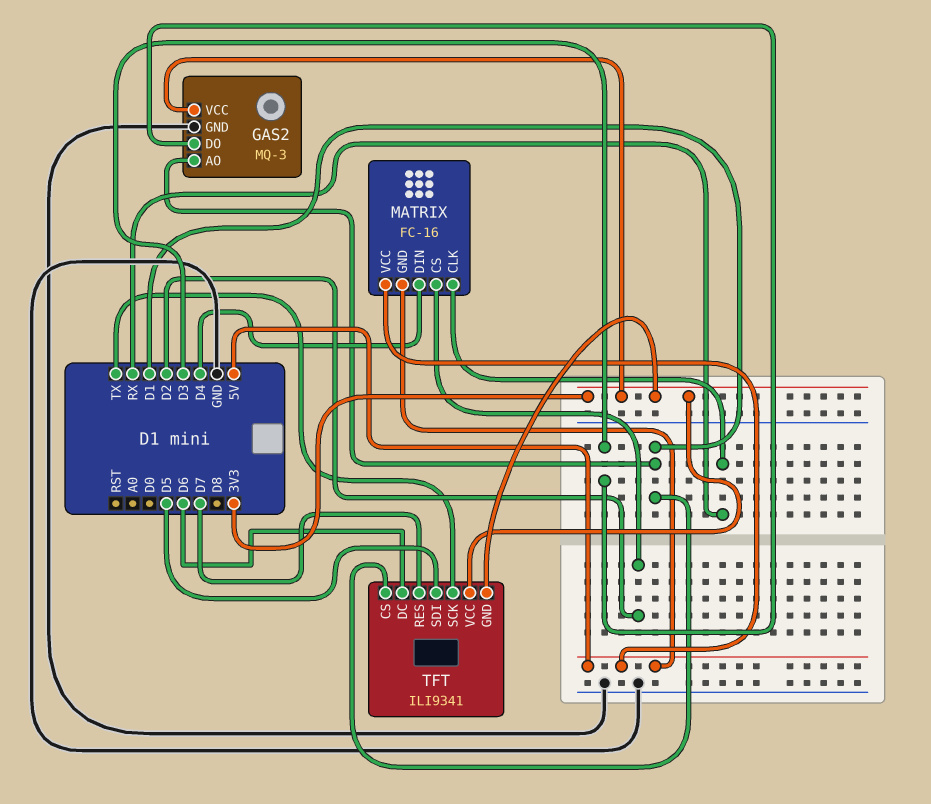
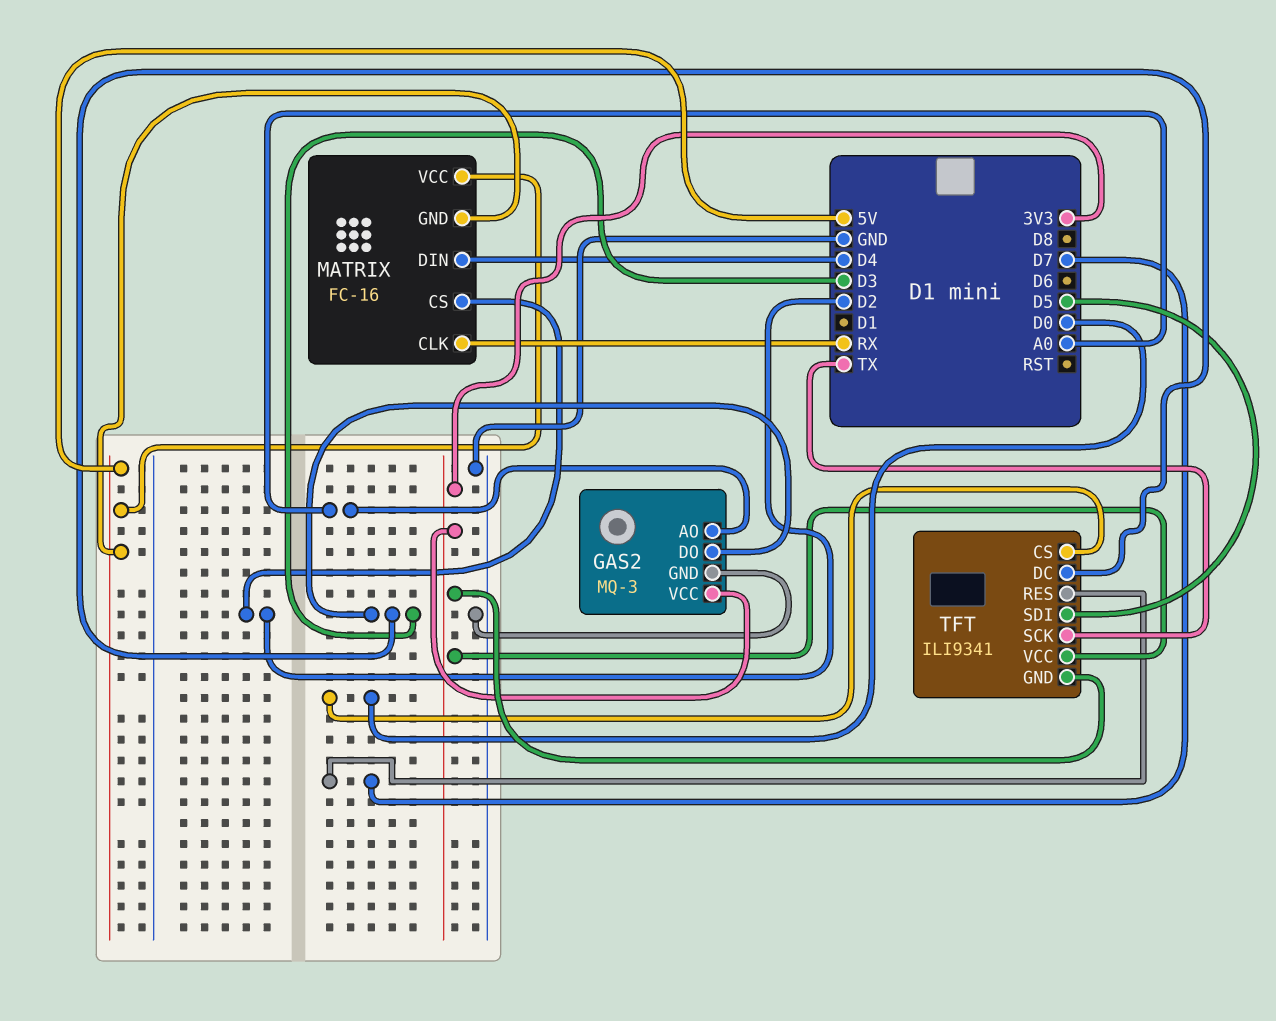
GAS2 pin AO: D1 -> A0
TFT pin CS: D1 -> D0
TFT pin DC: D6 -> D3

